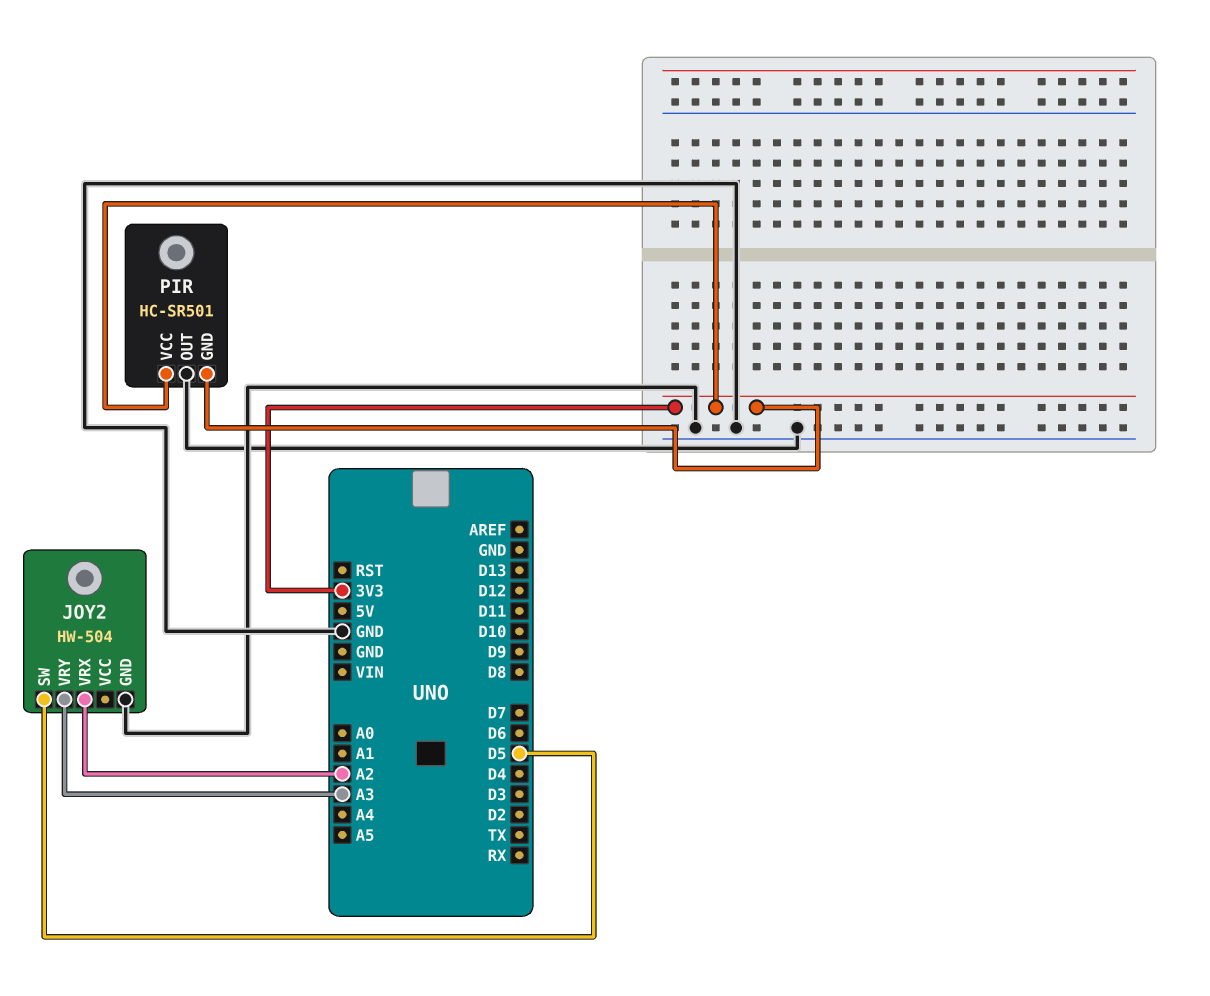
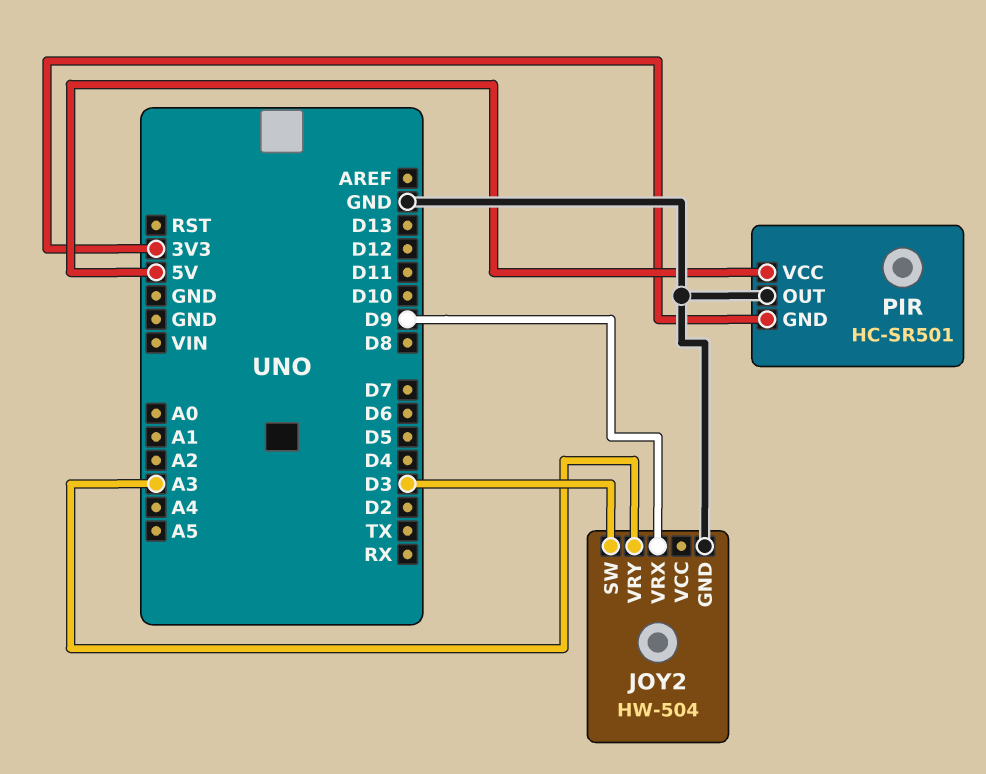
JOY2 pin SW: D5 -> D3
JOY2 pin VRX: A2 -> D9
PIR pin VCC: 3V3 -> 5V

